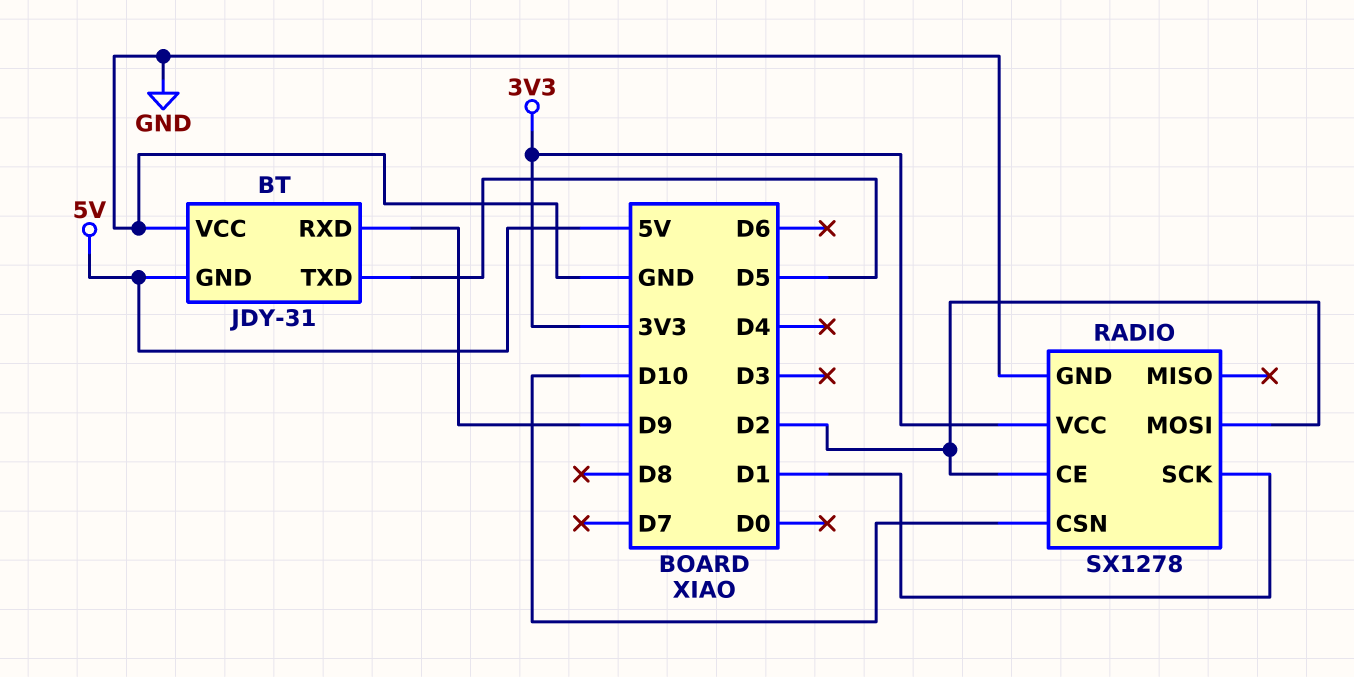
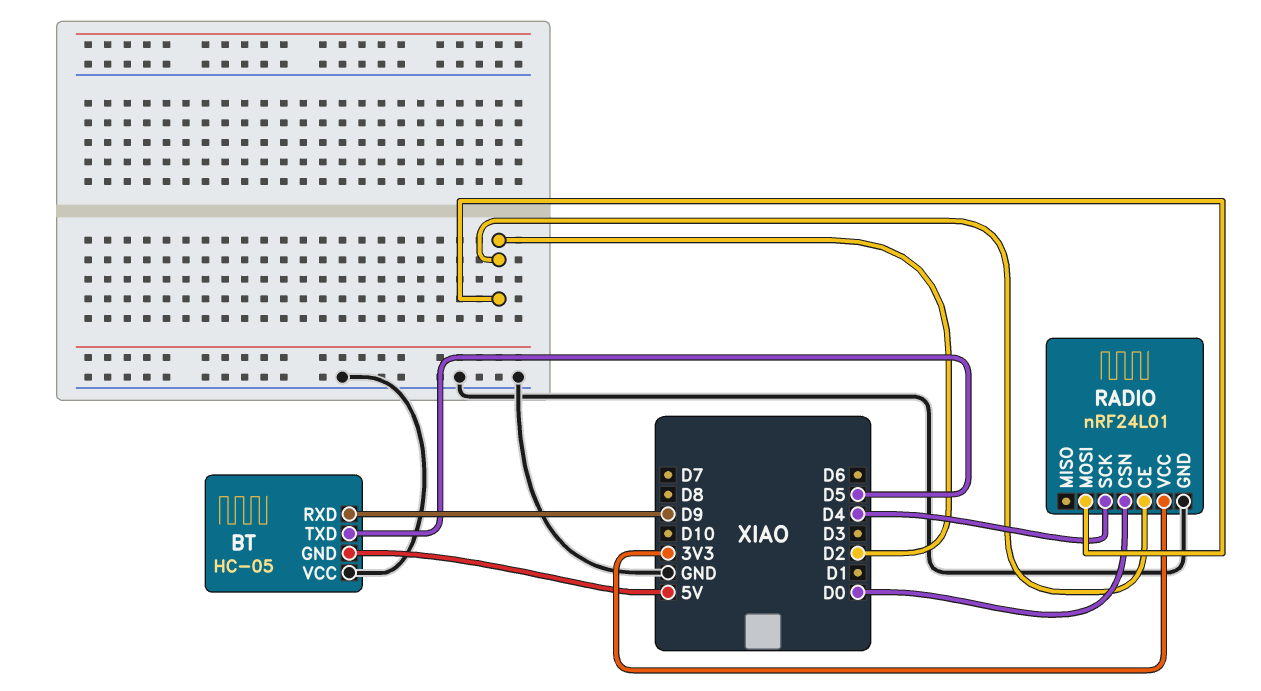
BT: JDY-31 -> HC-05
RADIO: SX1278 -> nRF24L01
RADIO pin CSN: D10 -> D0
RADIO pin SCK: D1 -> D4

